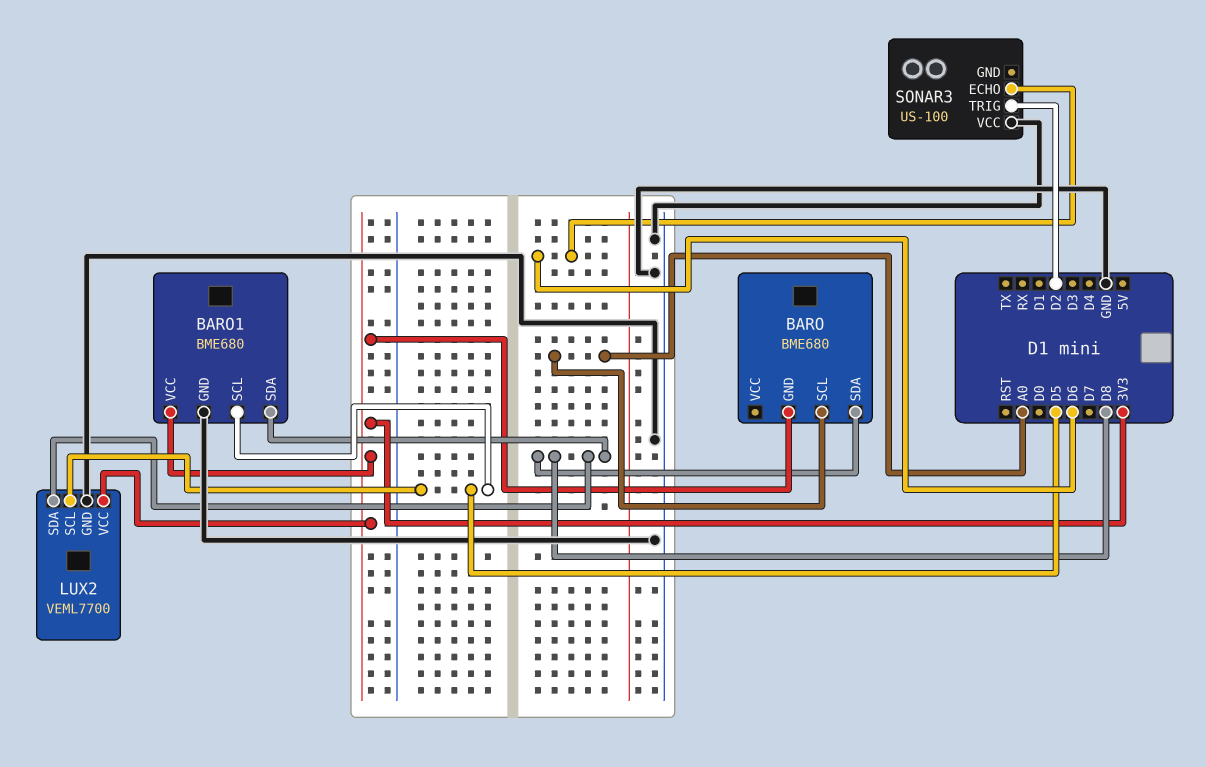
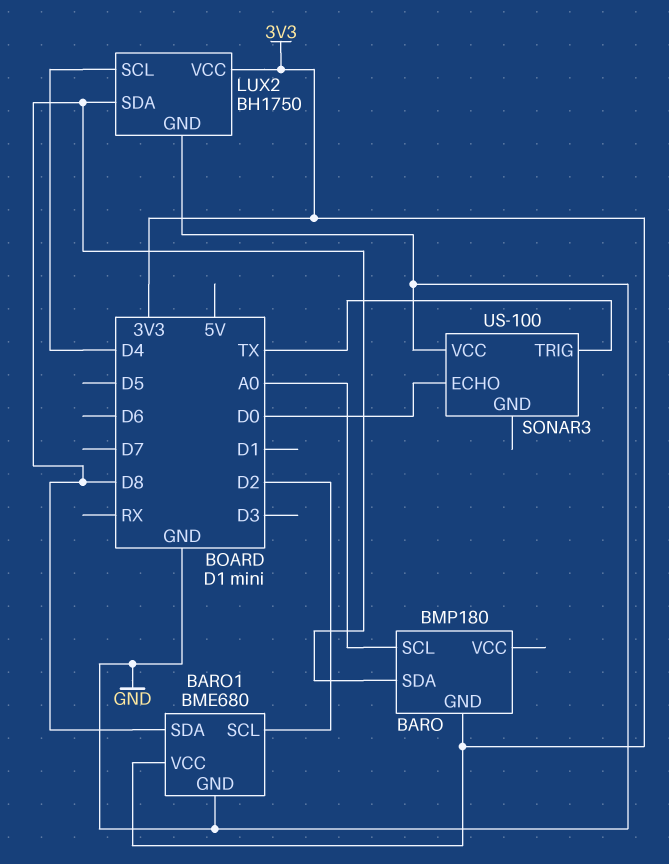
BARO: BME680 -> BMP180
BARO1 pin SCL: D5 -> D2
LUX2: VEML7700 -> BH1750
LUX2 pin SCL: D5 -> D4
SONAR3 pin ECHO: D6 -> D0
SONAR3 pin TRIG: D2 -> TX

